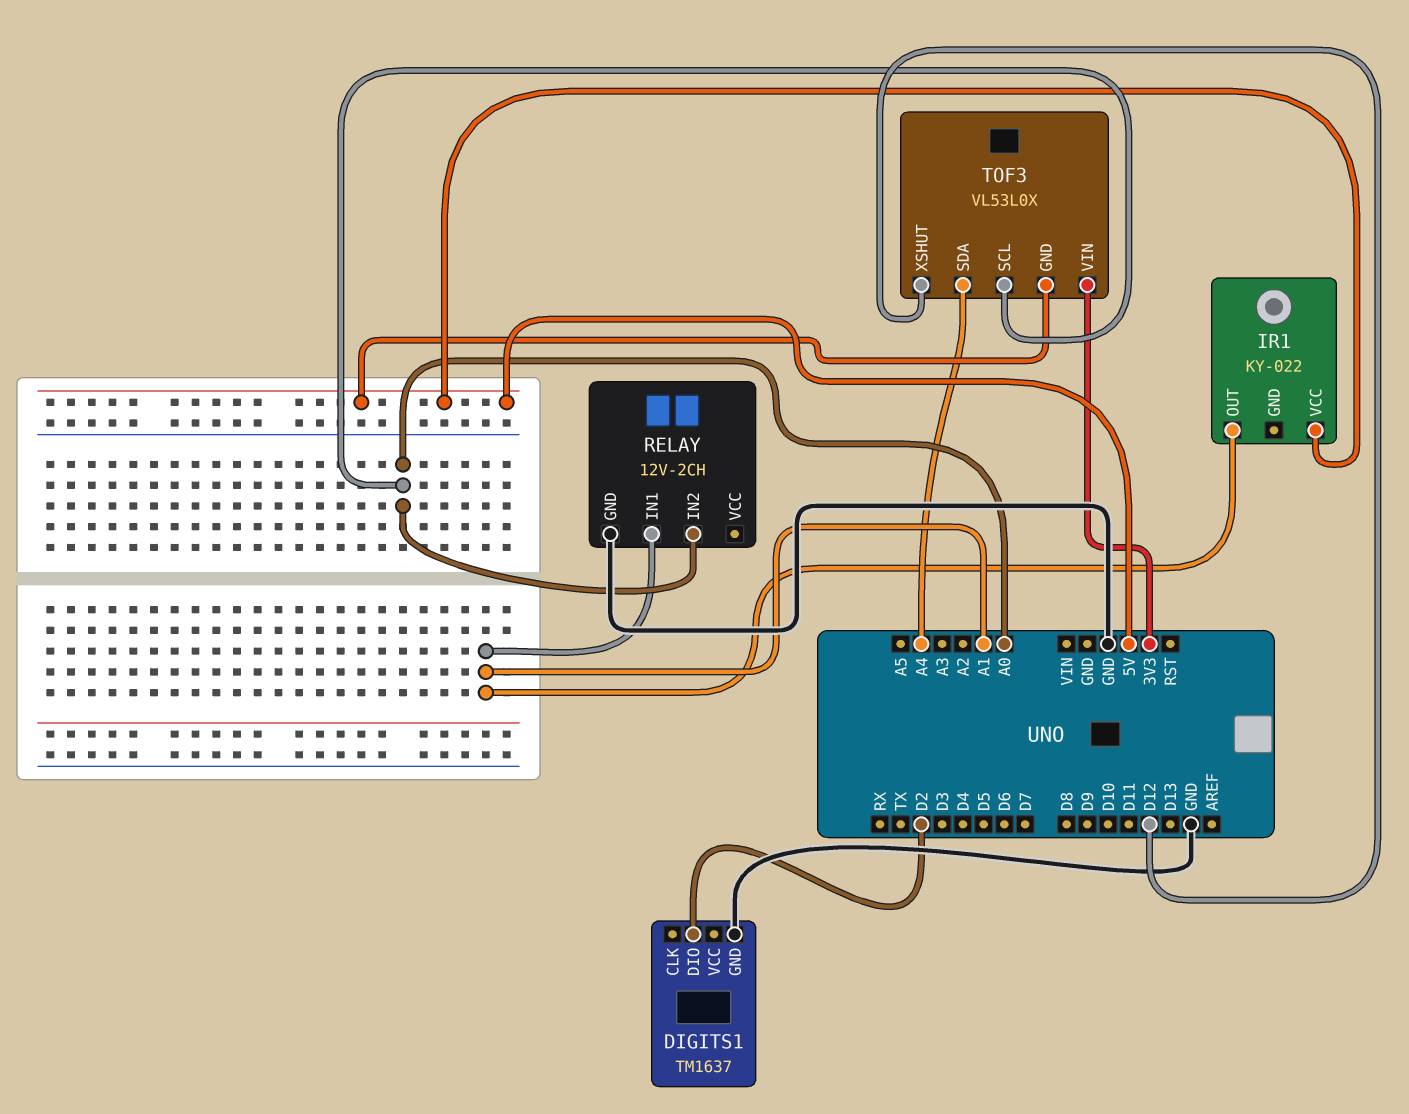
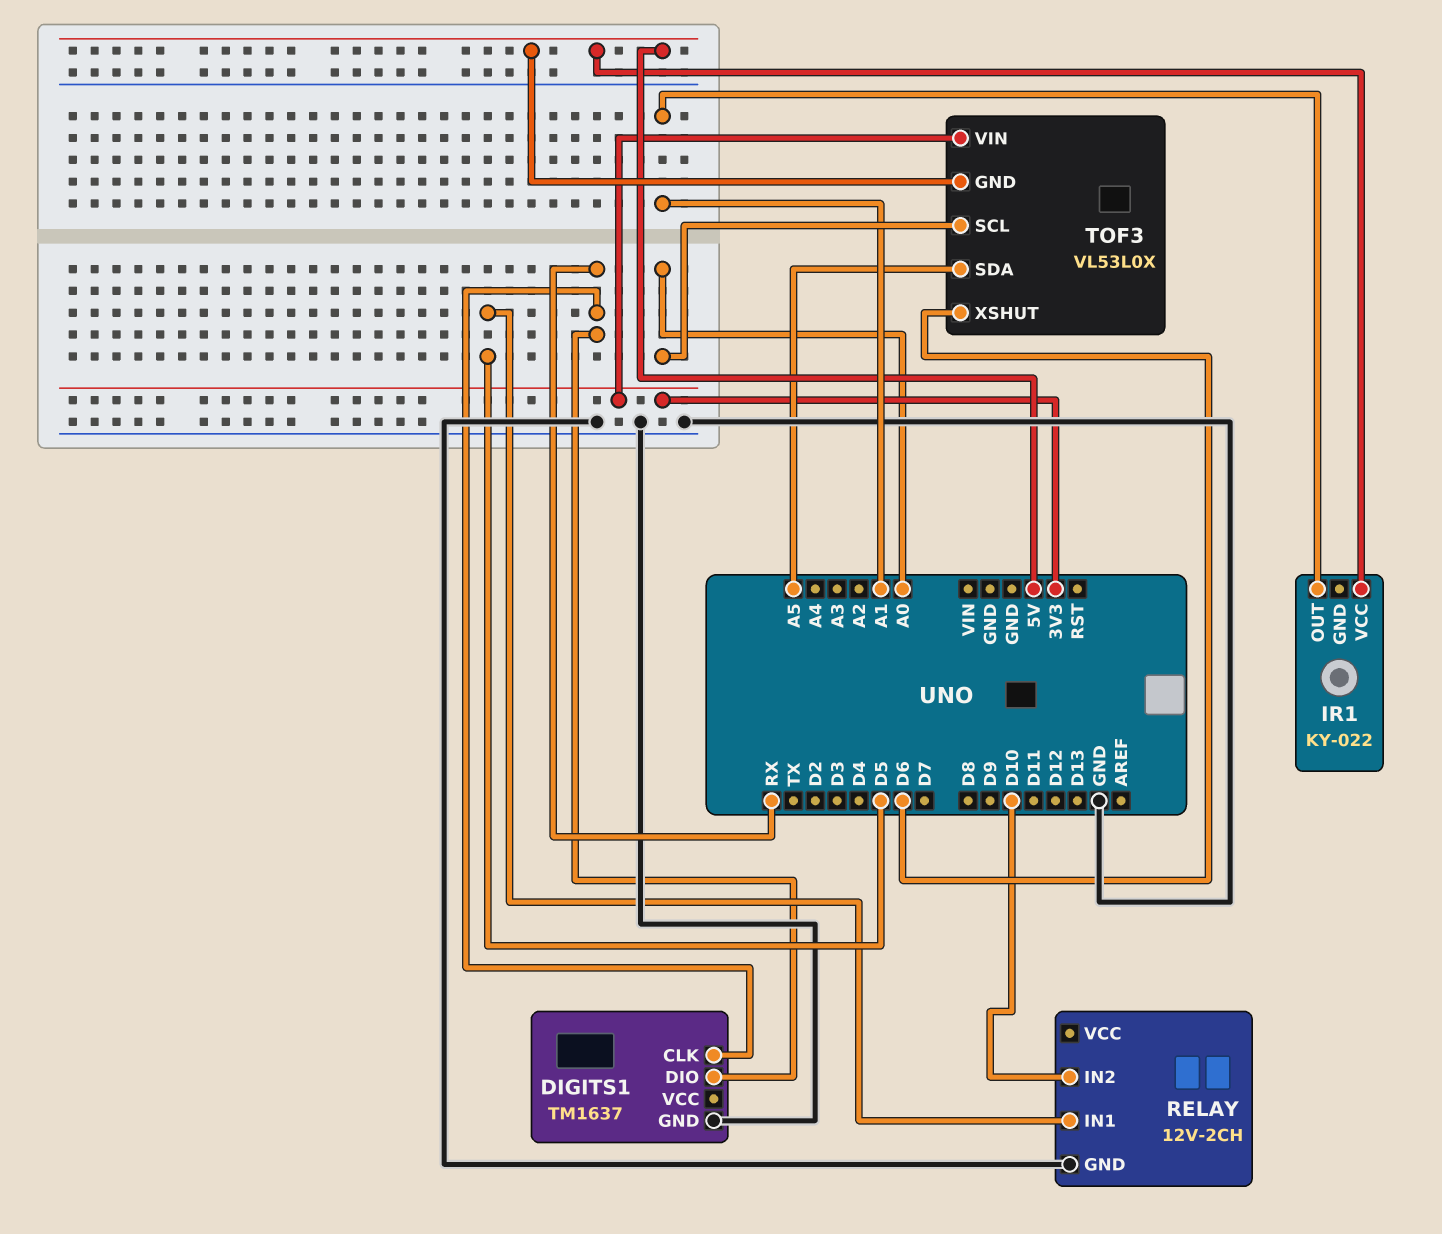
DIGITS1 pin CLK: none -> RX
DIGITS1 pin DIO: D2 -> RX
RELAY pin IN1: A1 -> D5
RELAY pin IN2: A0 -> D10
TOF3 pin SDA: A4 -> A5
TOF3 pin XSHUT: D12 -> D6

